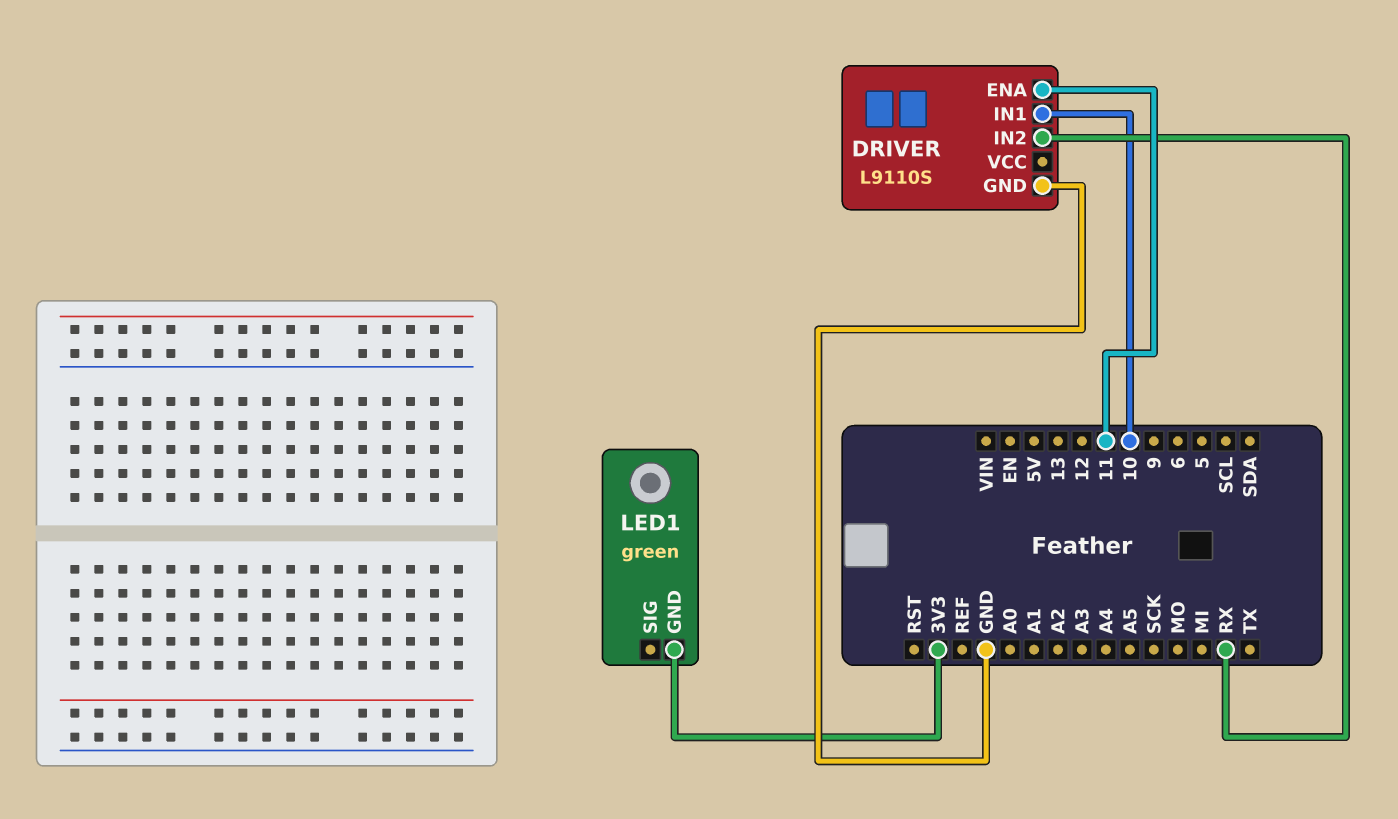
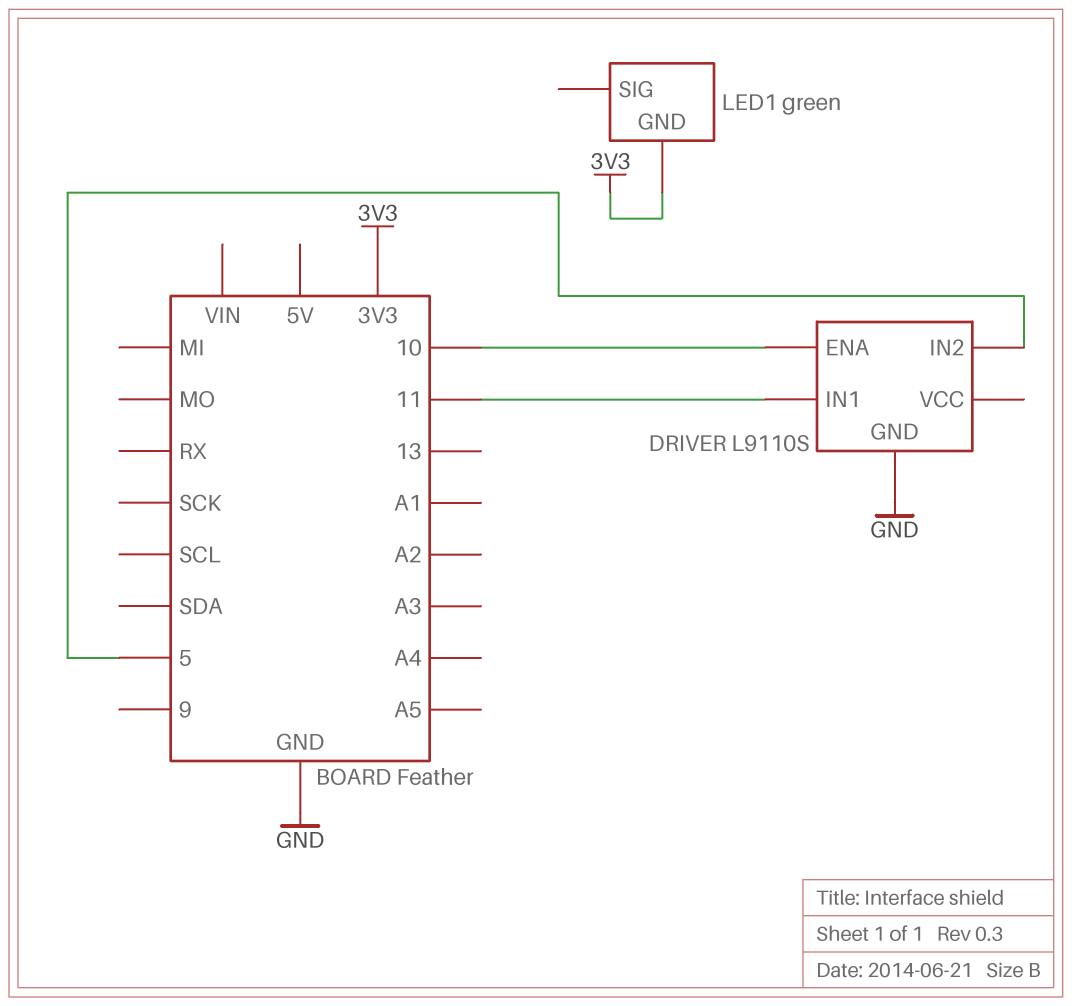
DRIVER pin ENA: 11 -> 10
DRIVER pin IN1: 10 -> 11
DRIVER pin IN2: RX -> 5

